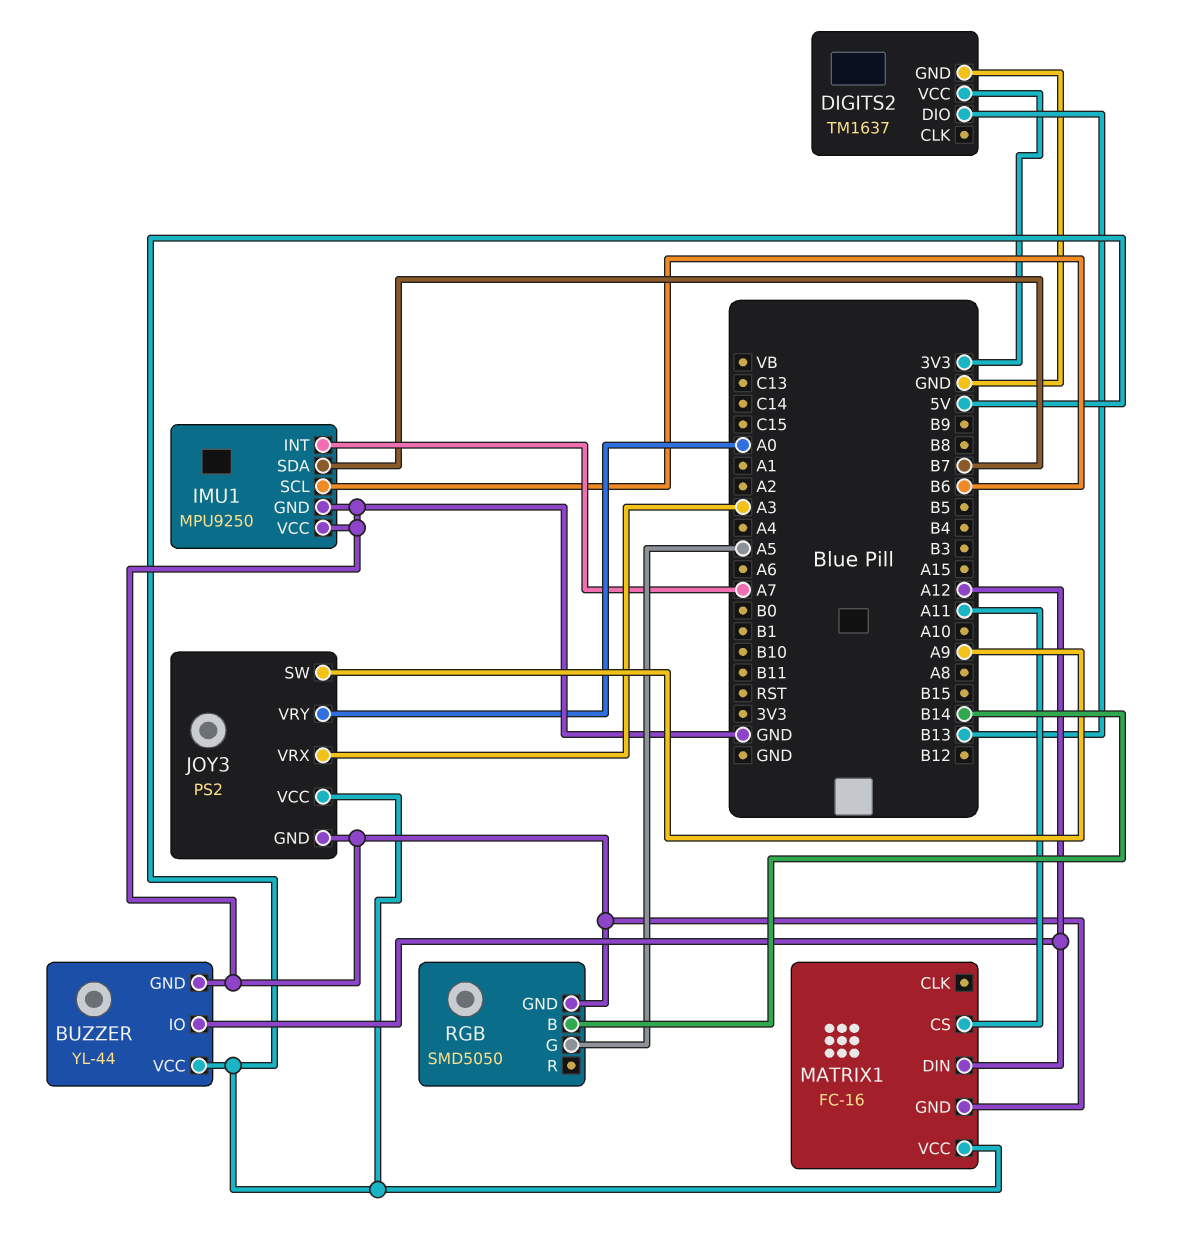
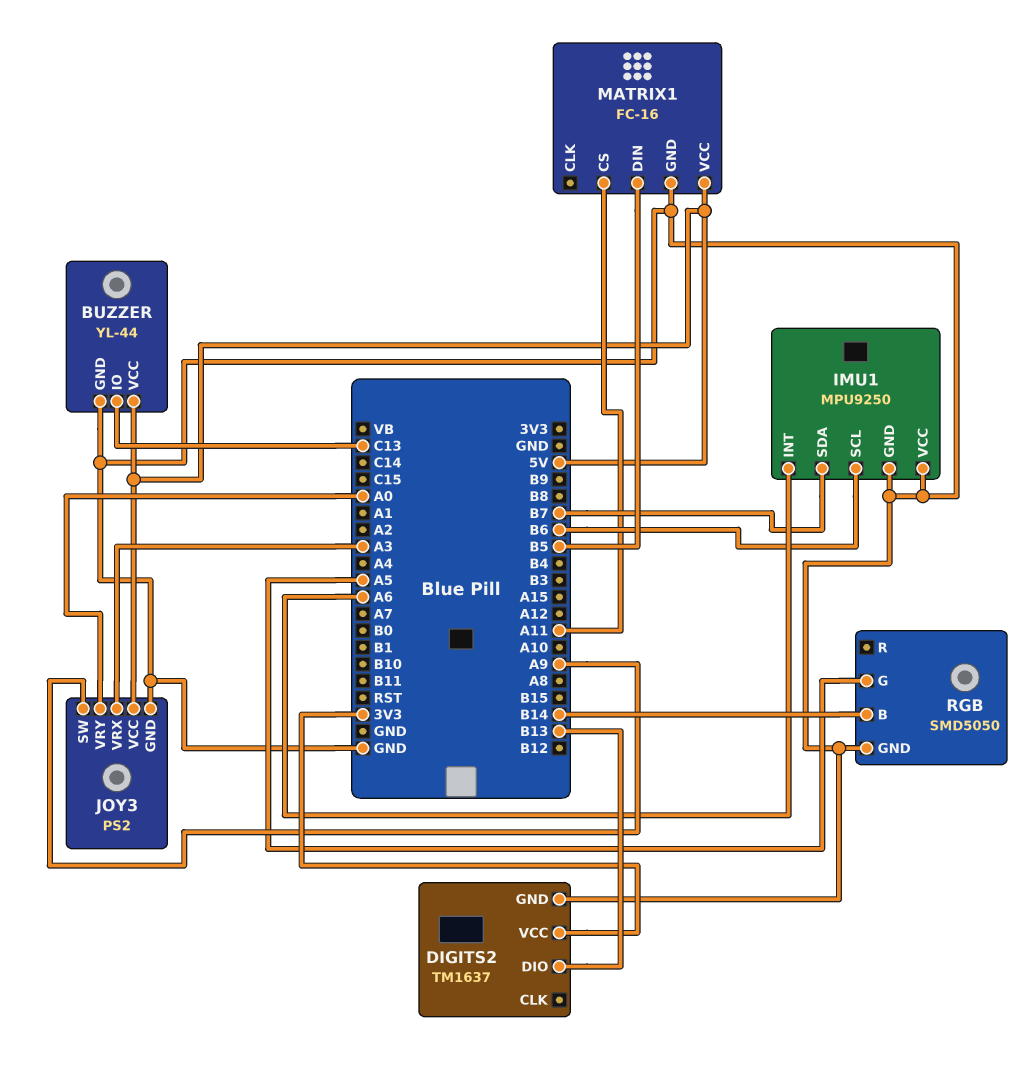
BUZZER pin IO: A12 -> C13
IMU1 pin INT: A7 -> A6
MATRIX1 pin DIN: A12 -> B5

